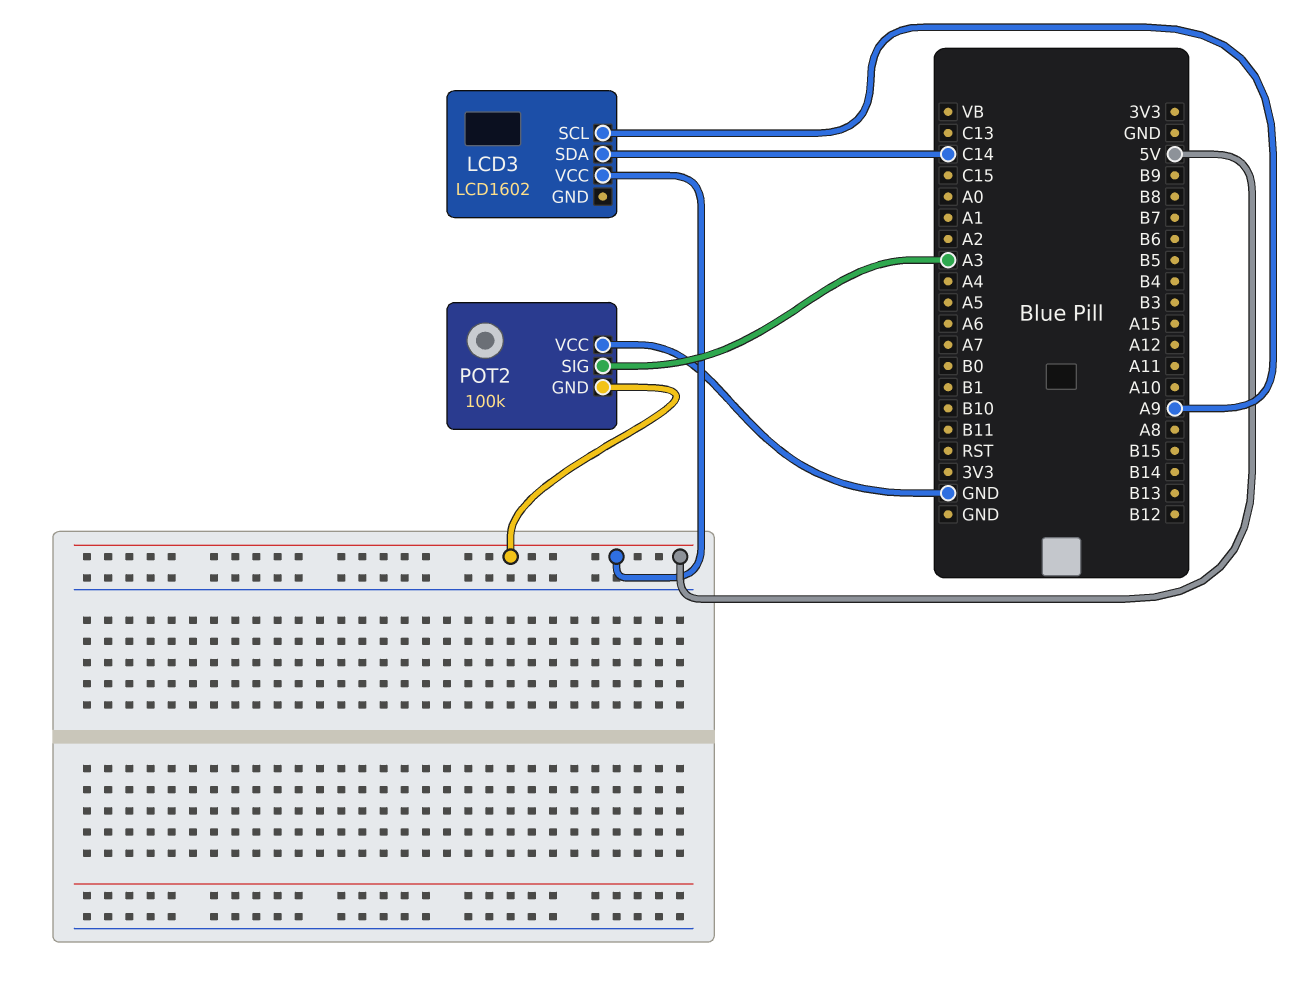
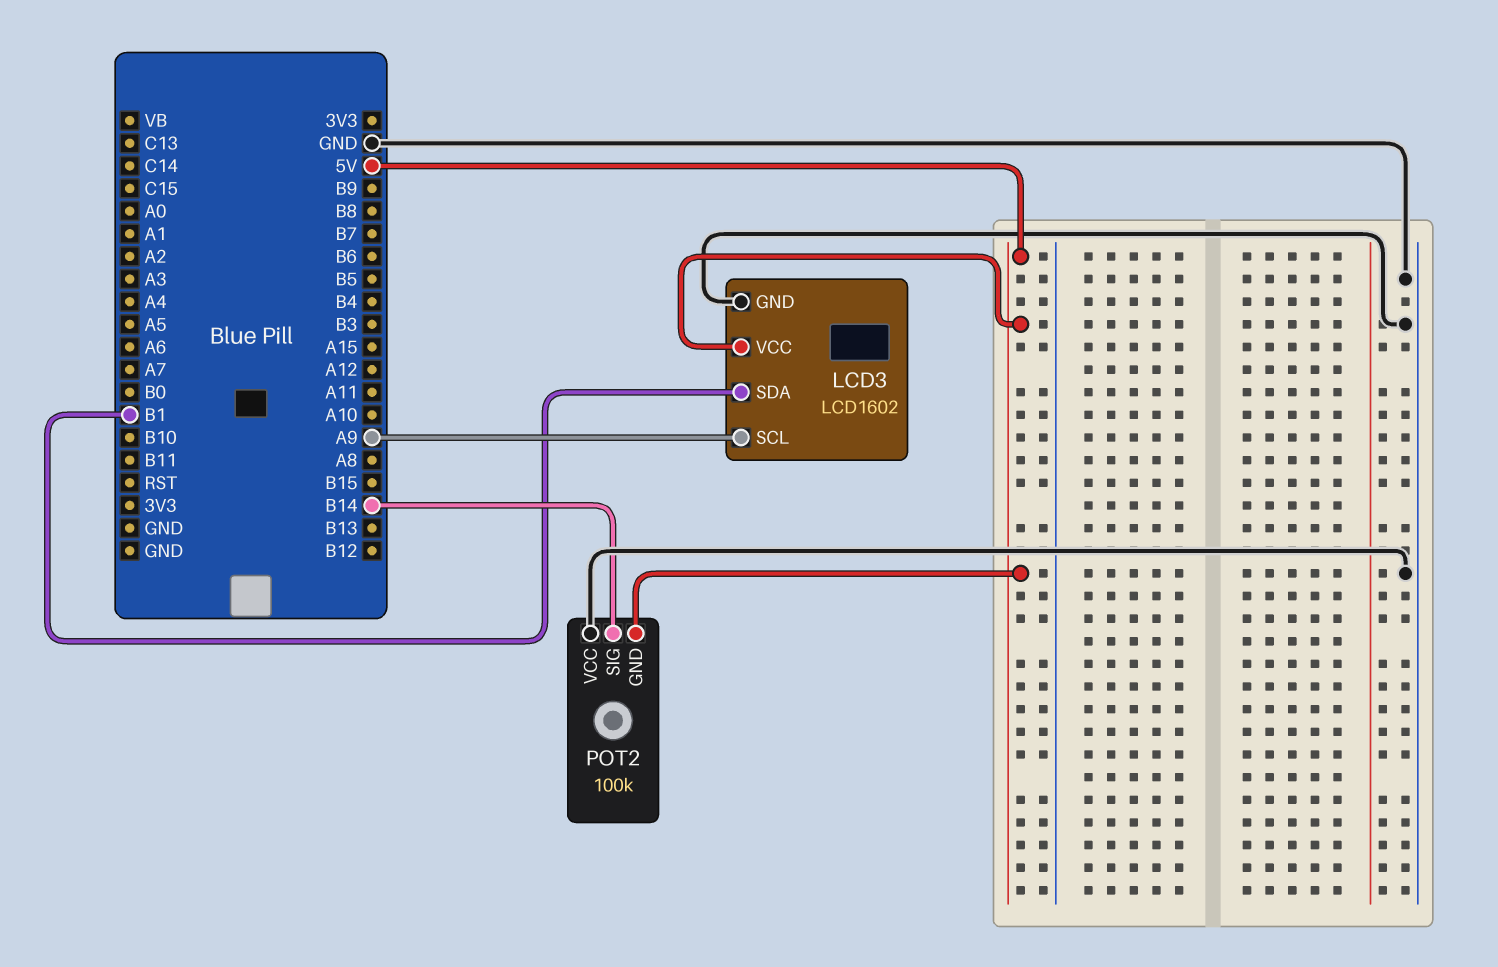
LCD3 pin GND: none -> GND
LCD3 pin SDA: C14 -> B1
POT2 pin SIG: A3 -> B14

